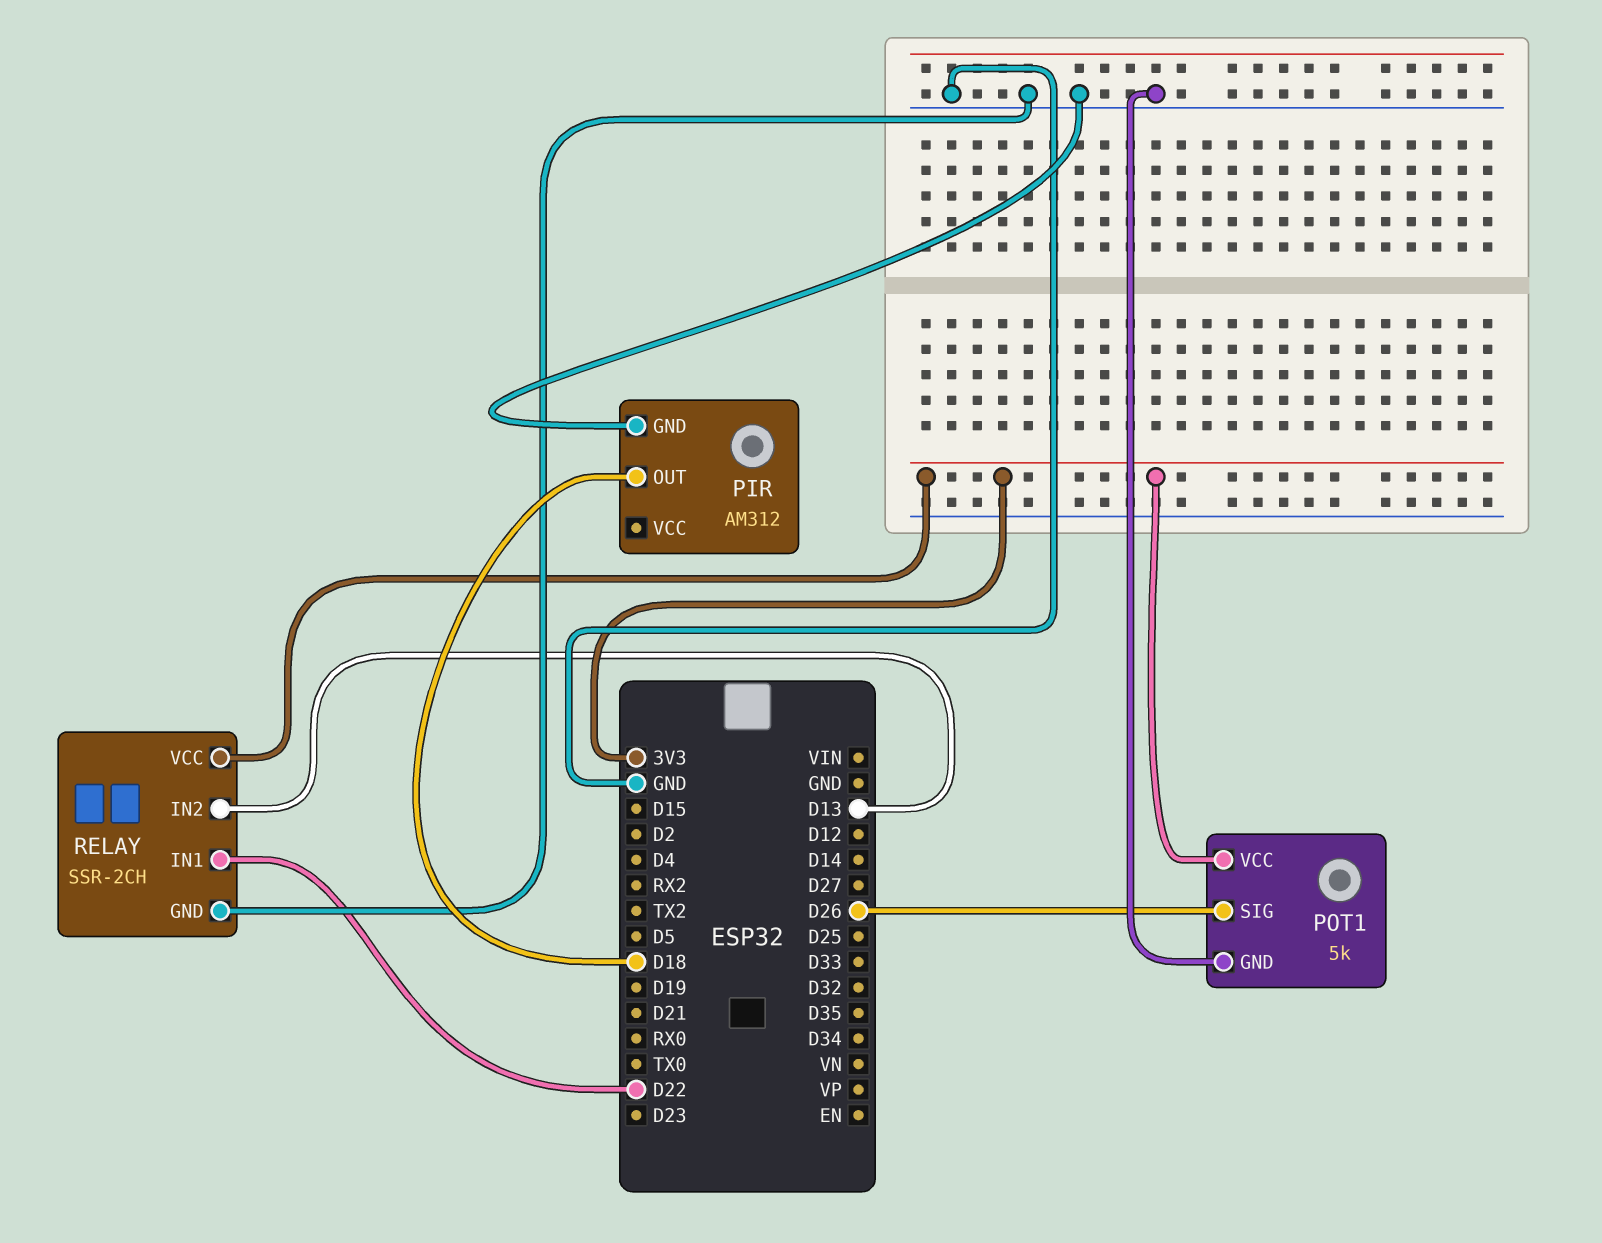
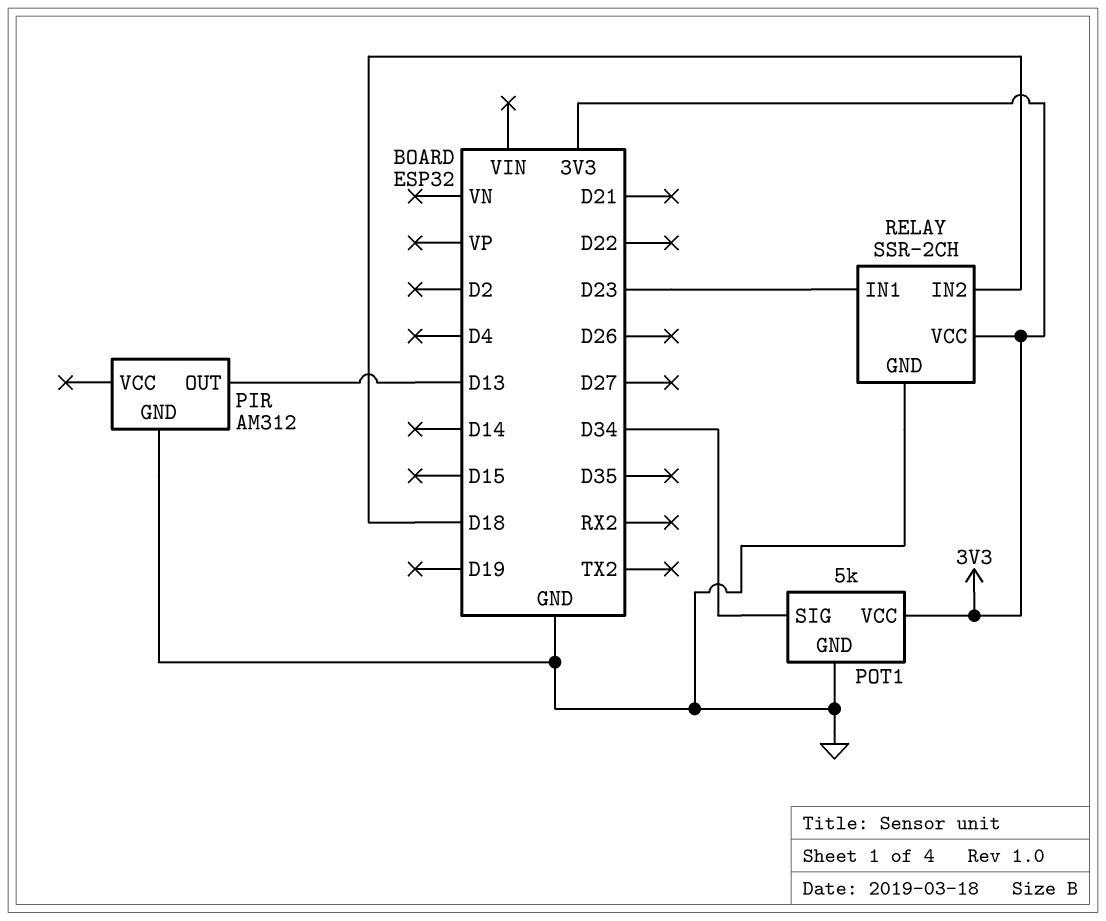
PIR pin OUT: D18 -> D13
POT1 pin SIG: D26 -> D34
RELAY pin IN1: D22 -> D23
RELAY pin IN2: D13 -> D18

